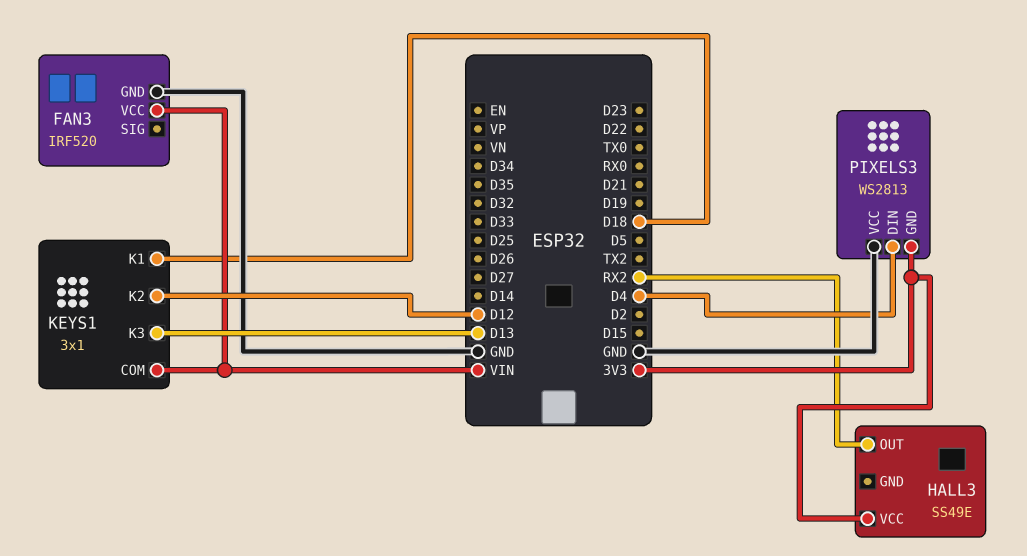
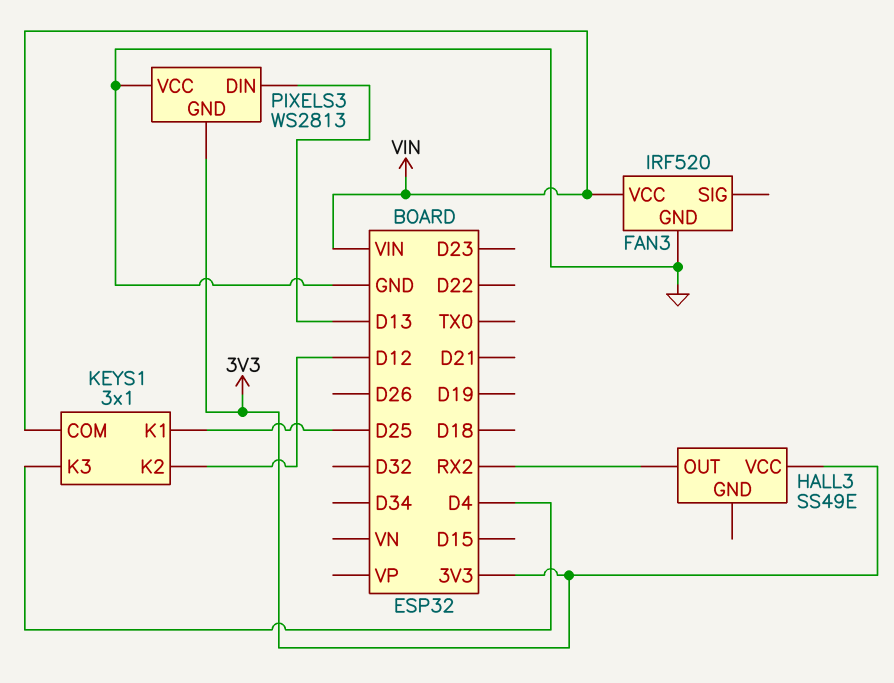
KEYS1 pin K1: D18 -> D25
KEYS1 pin K3: D13 -> D4
PIXELS3 pin DIN: D4 -> D13

